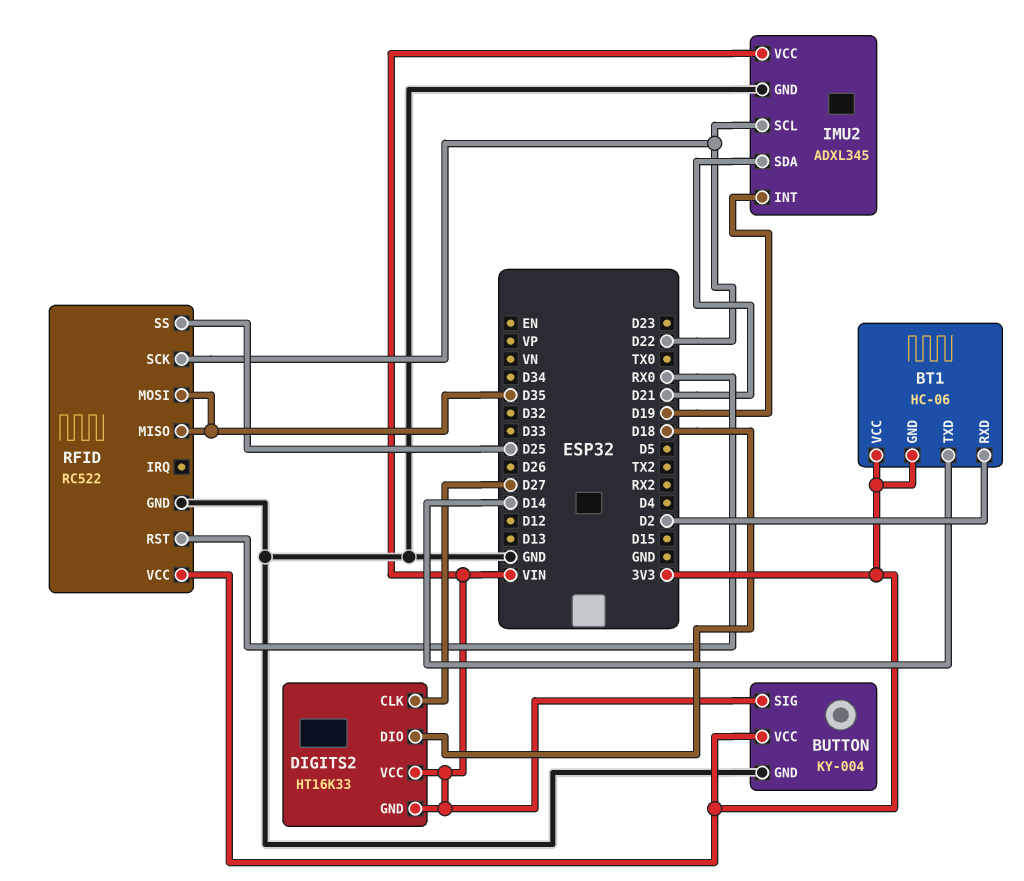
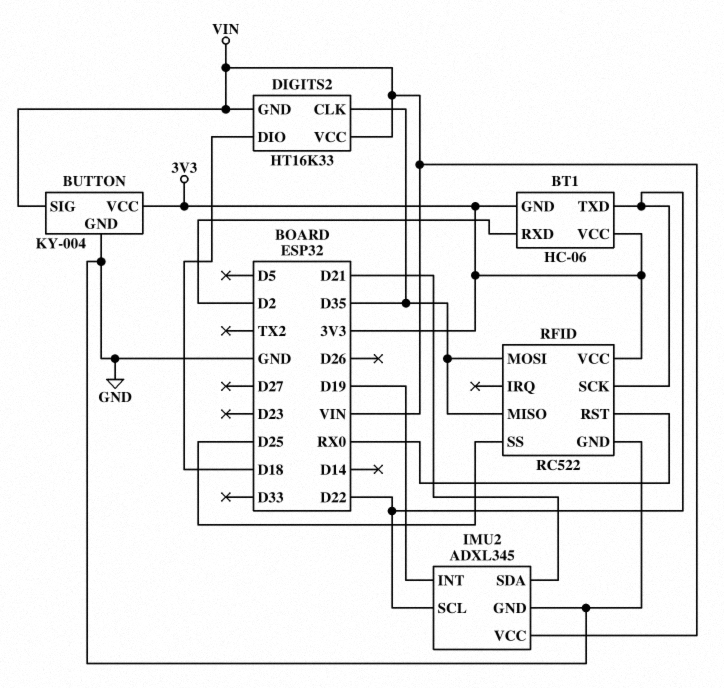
BT1 pin TXD: D14 -> D22
DIGITS2 pin CLK: D27 -> D35

